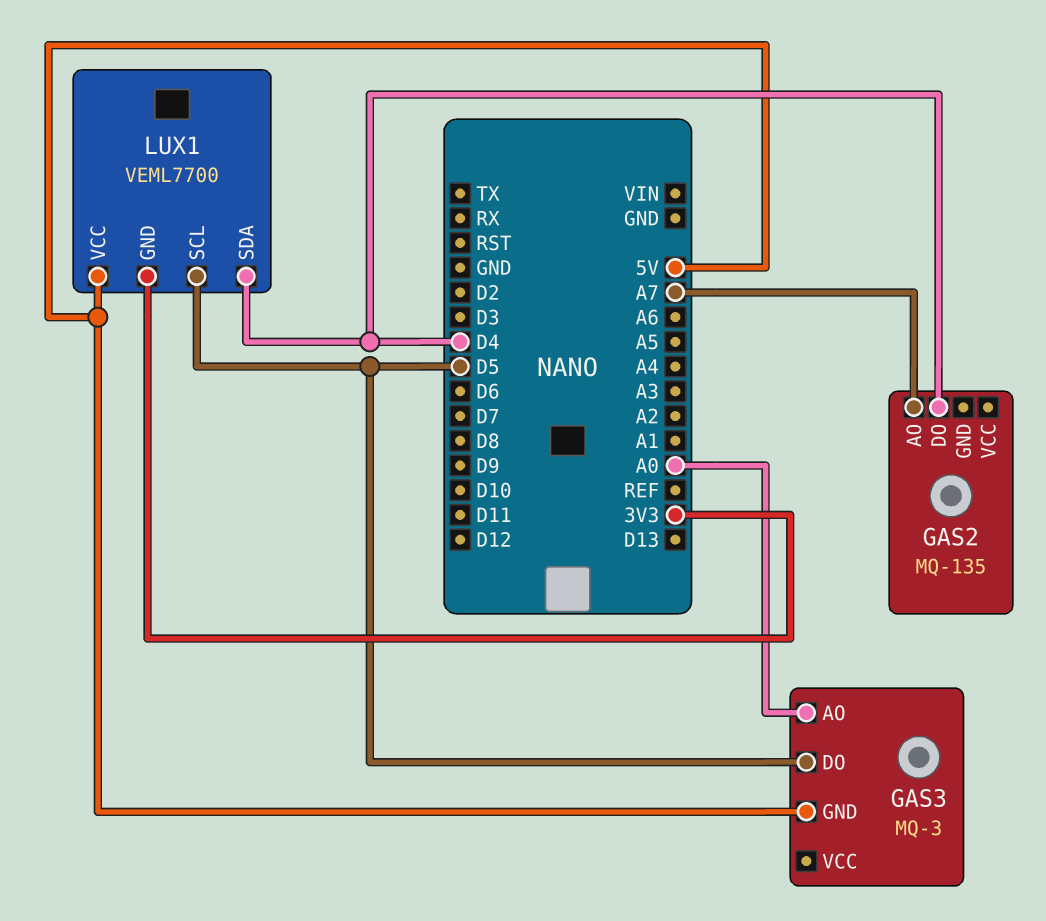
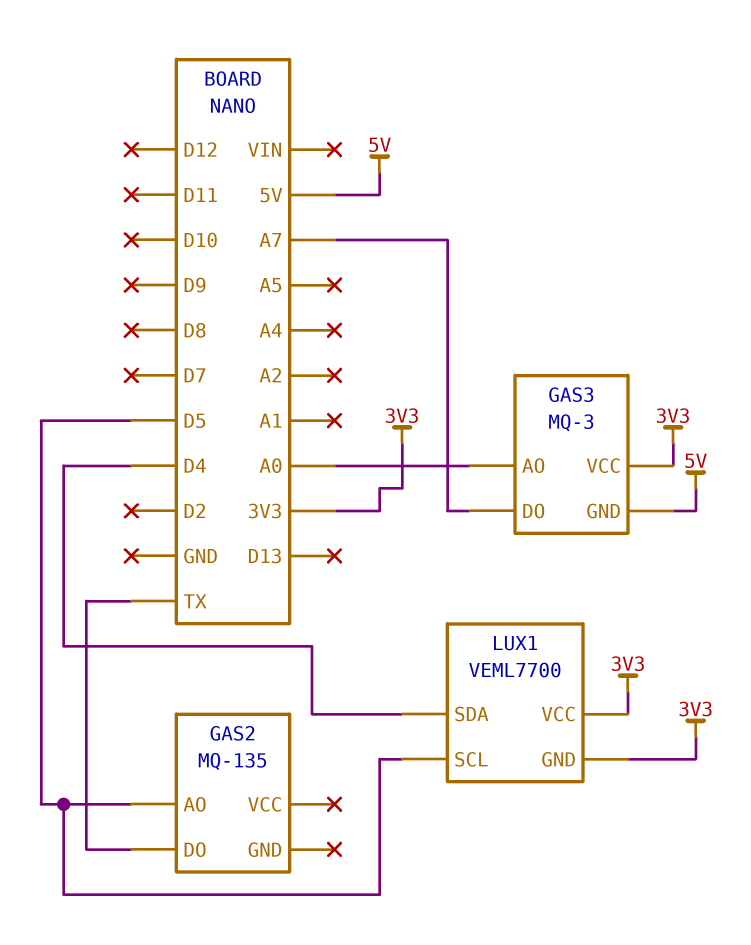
GAS2 pin AO: A7 -> D5
GAS2 pin DO: D4 -> TX
GAS3 pin DO: D5 -> A7
GAS3 pin VCC: none -> 3V3
LUX1 pin VCC: 5V -> 3V3

